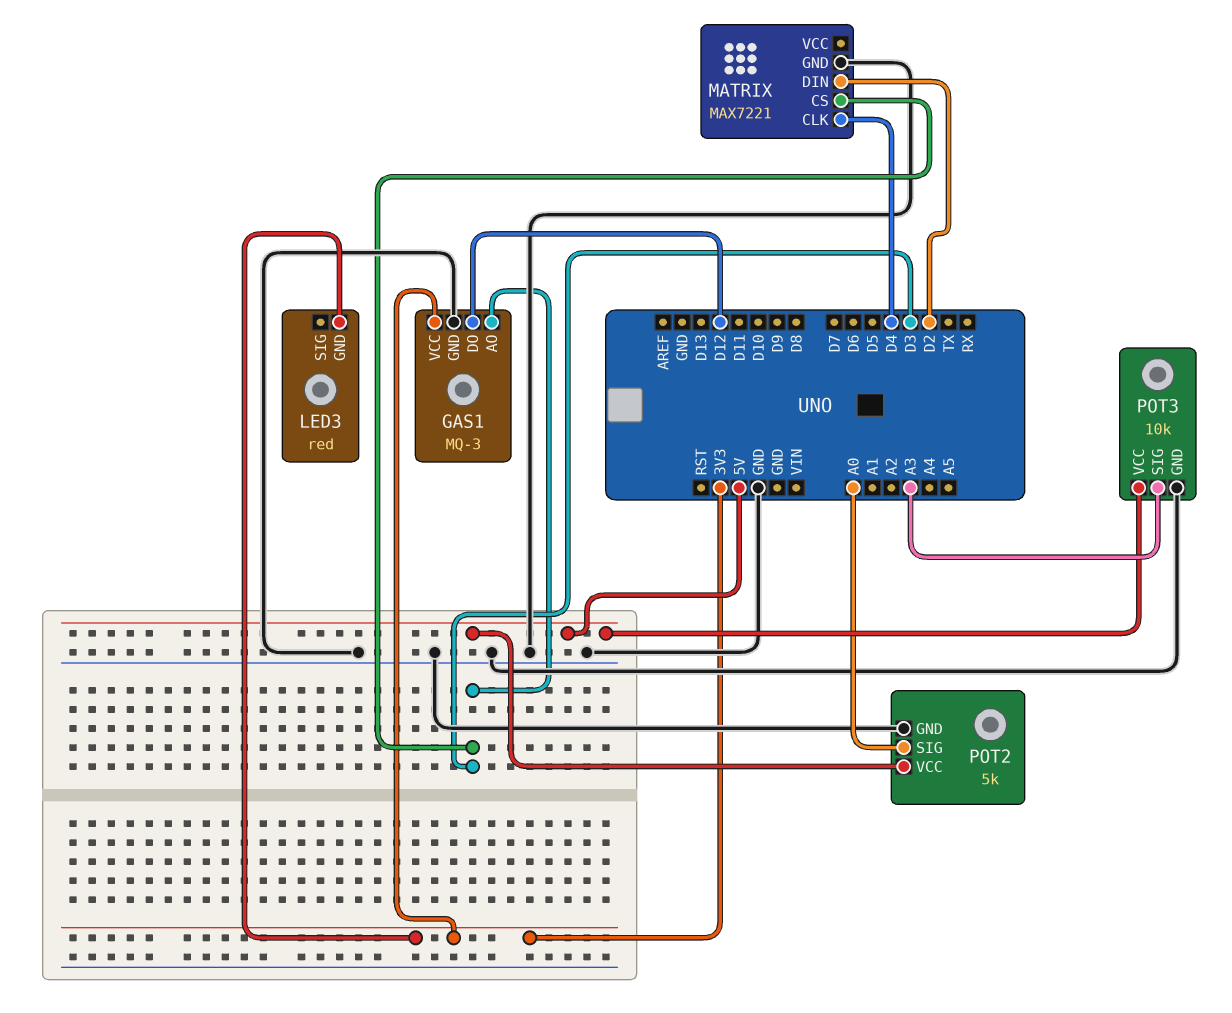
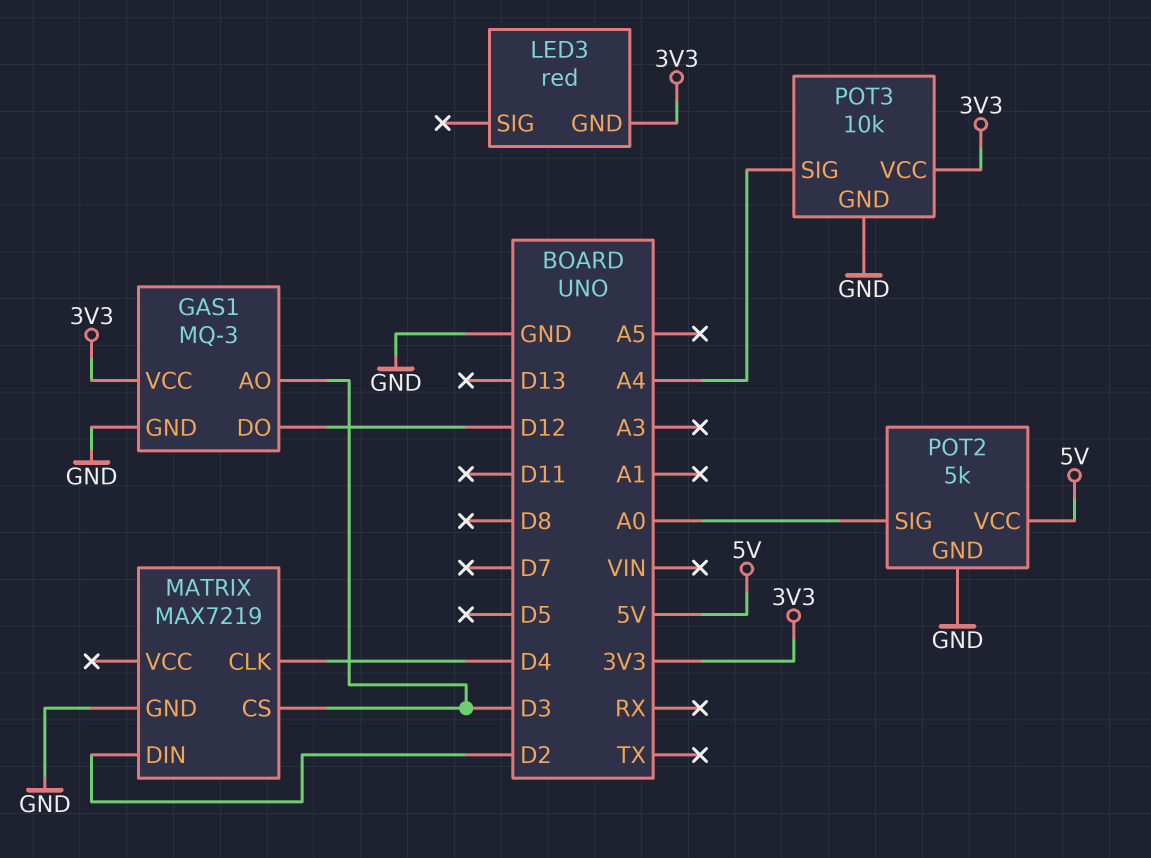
MATRIX: MAX7221 -> MAX7219
POT3 pin SIG: A3 -> A4
POT3 pin VCC: 5V -> 3V3

